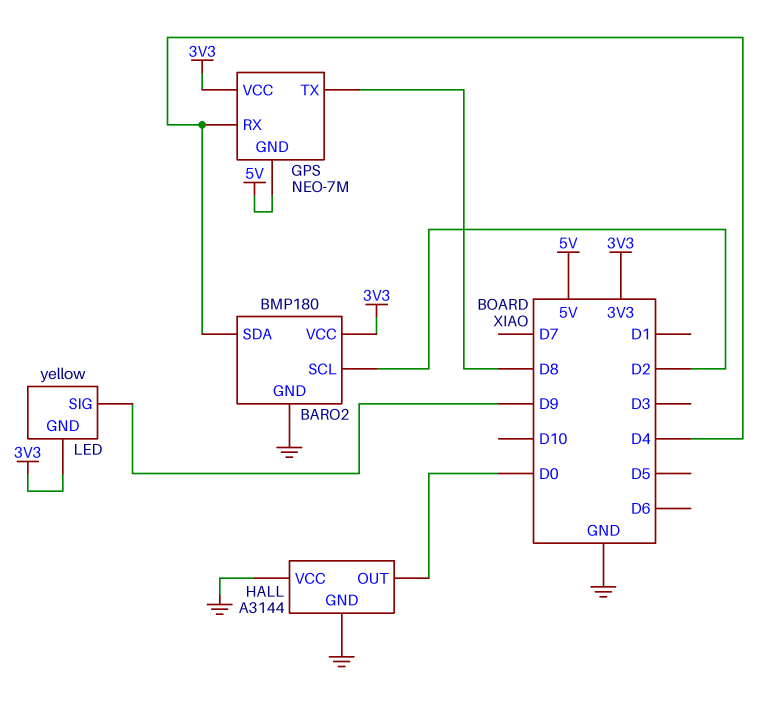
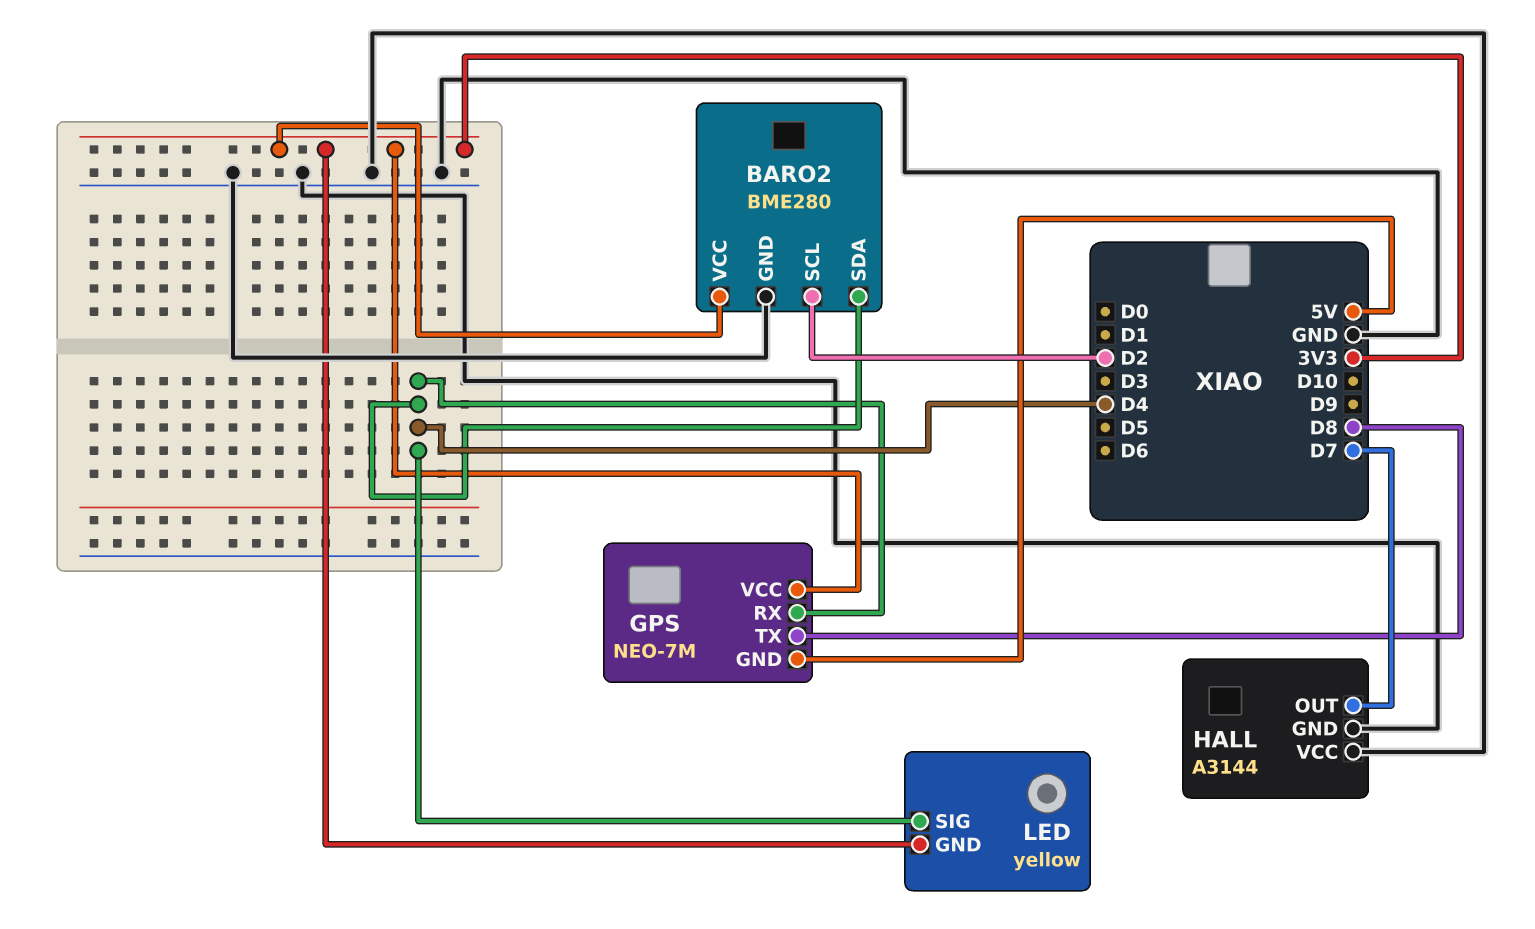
BARO2: BMP180 -> BME280
HALL pin OUT: D0 -> D7
LED pin SIG: D9 -> D4

